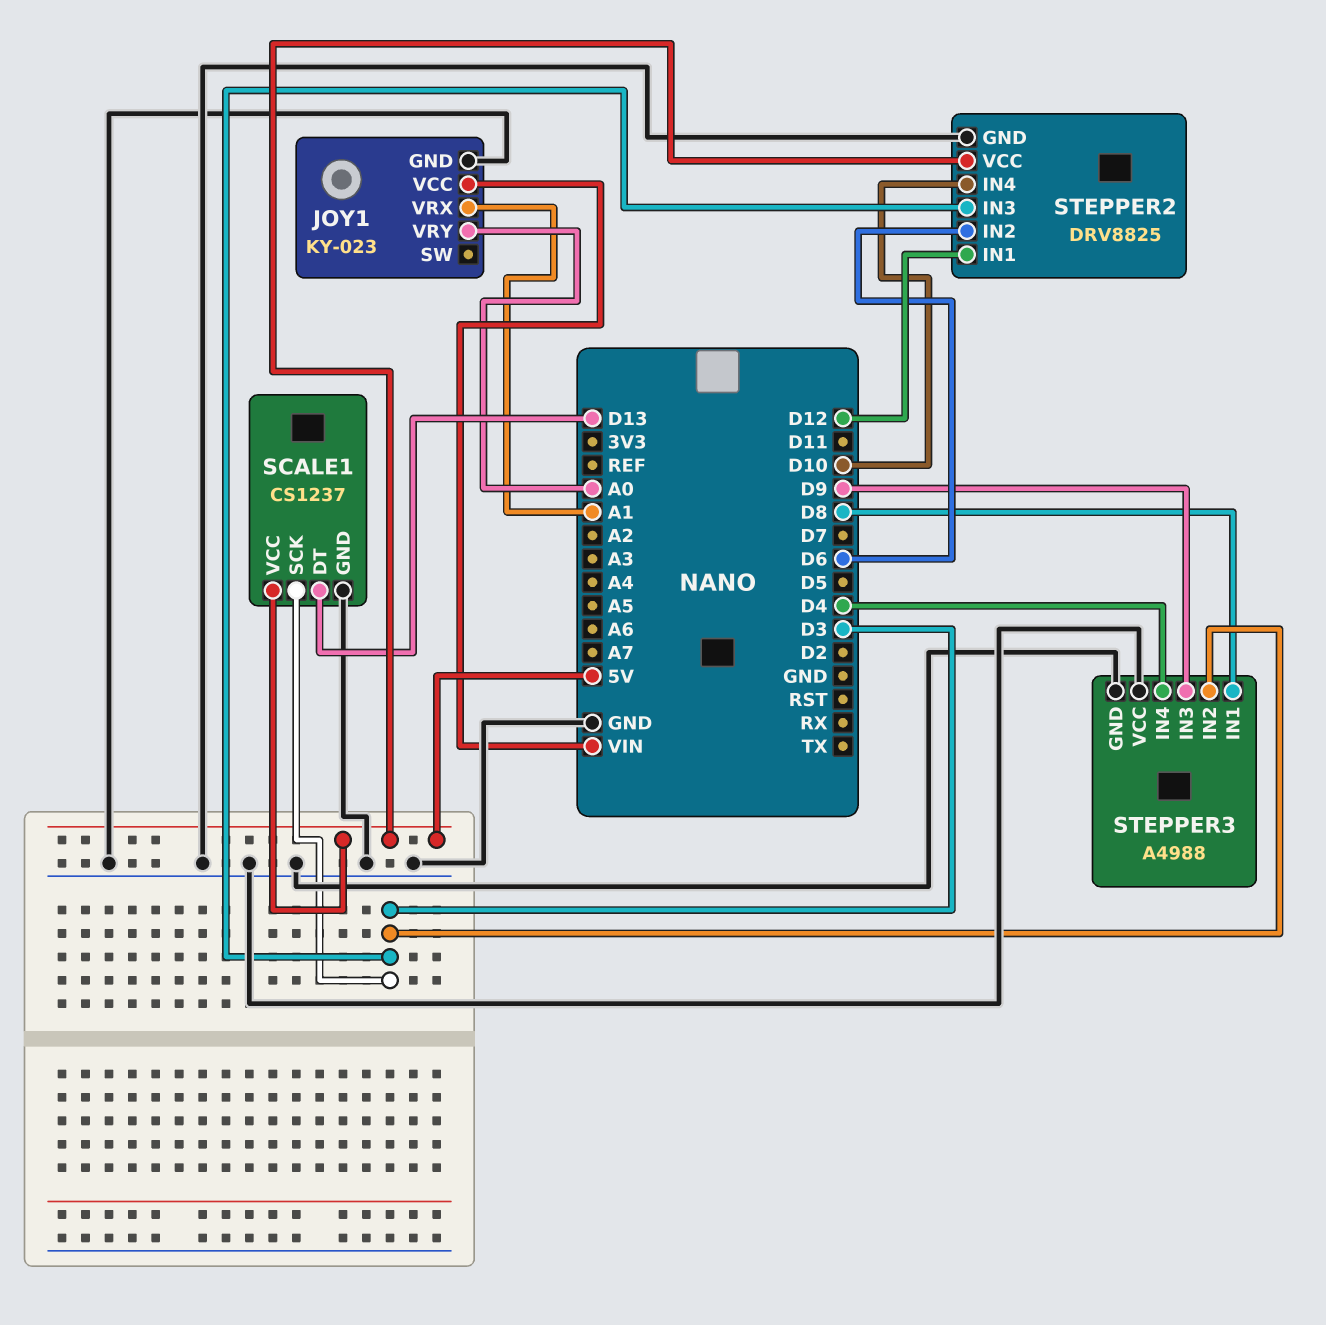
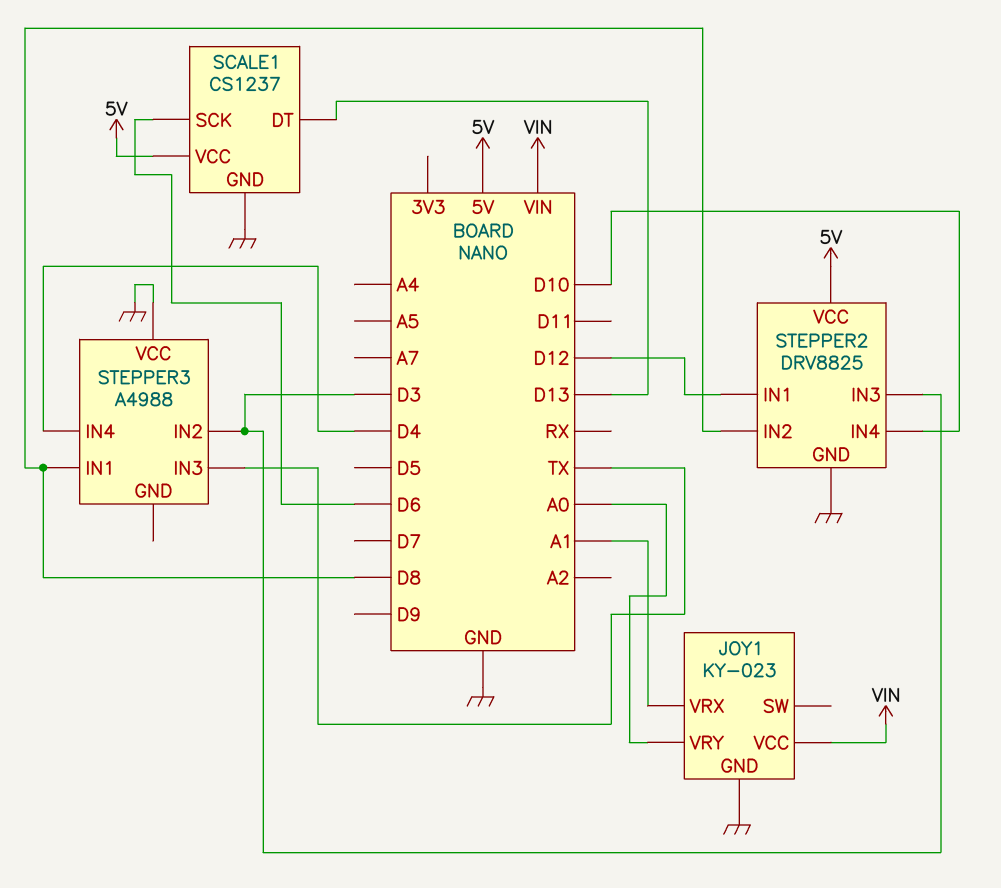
SCALE1 pin SCK: D3 -> D6
STEPPER2 pin IN2: D6 -> D8
STEPPER3 pin GND: GND -> none
STEPPER3 pin IN3: D9 -> TX

